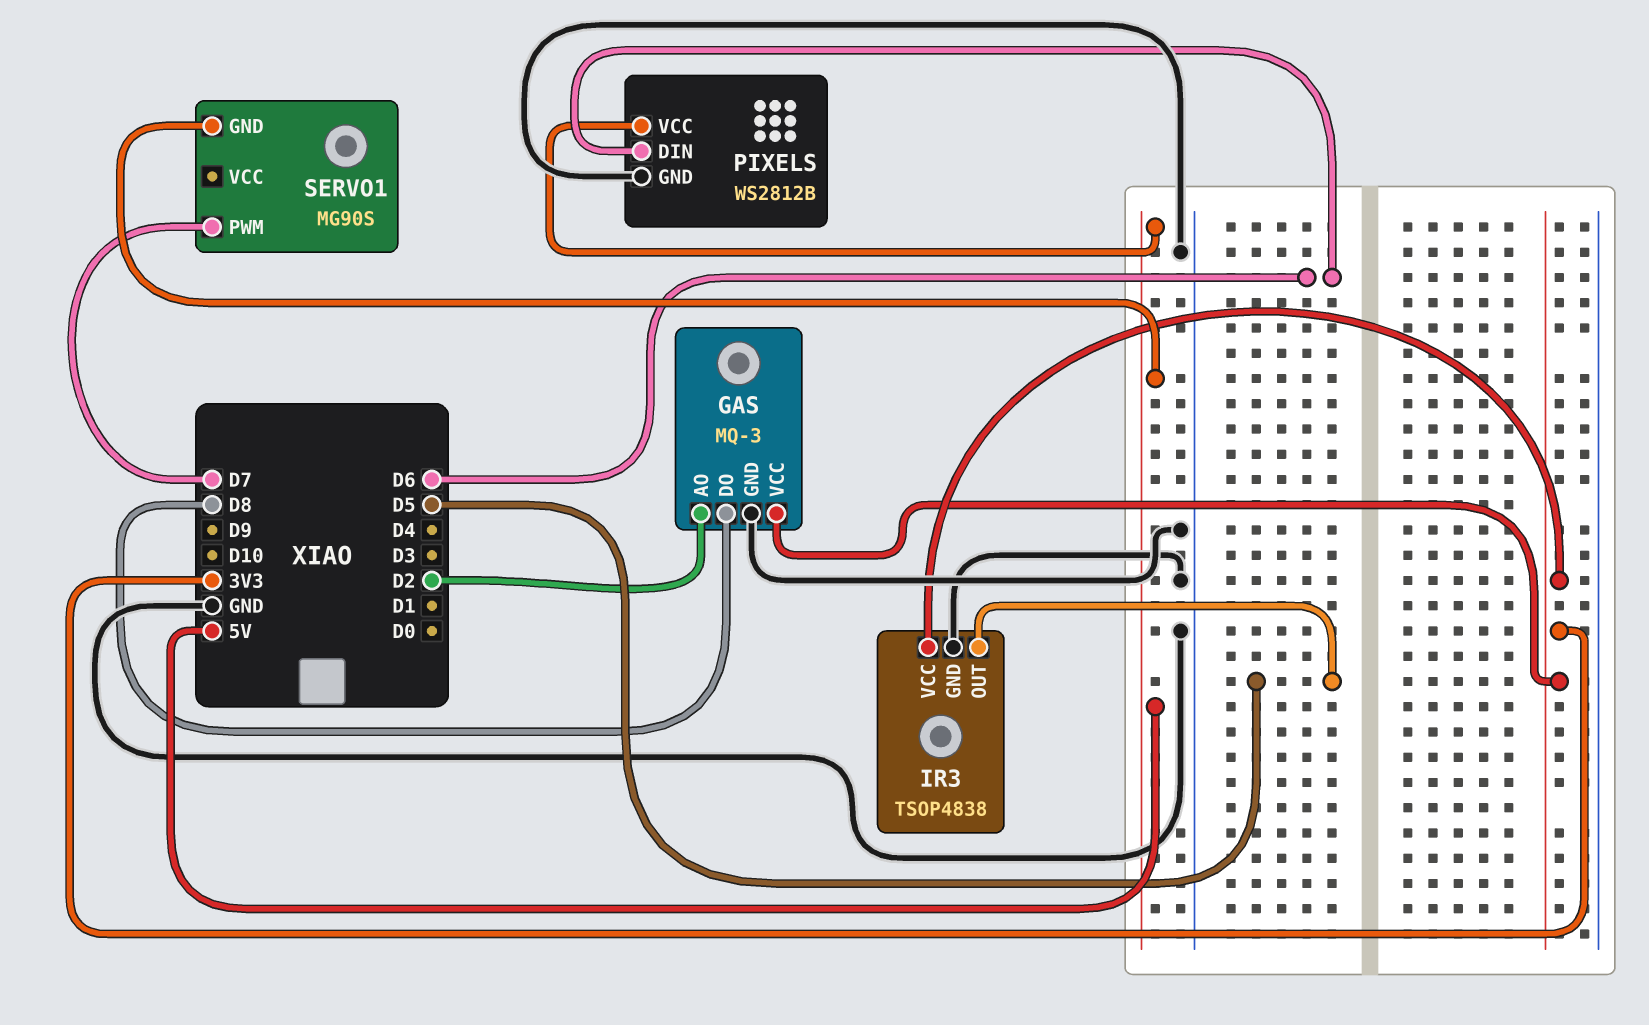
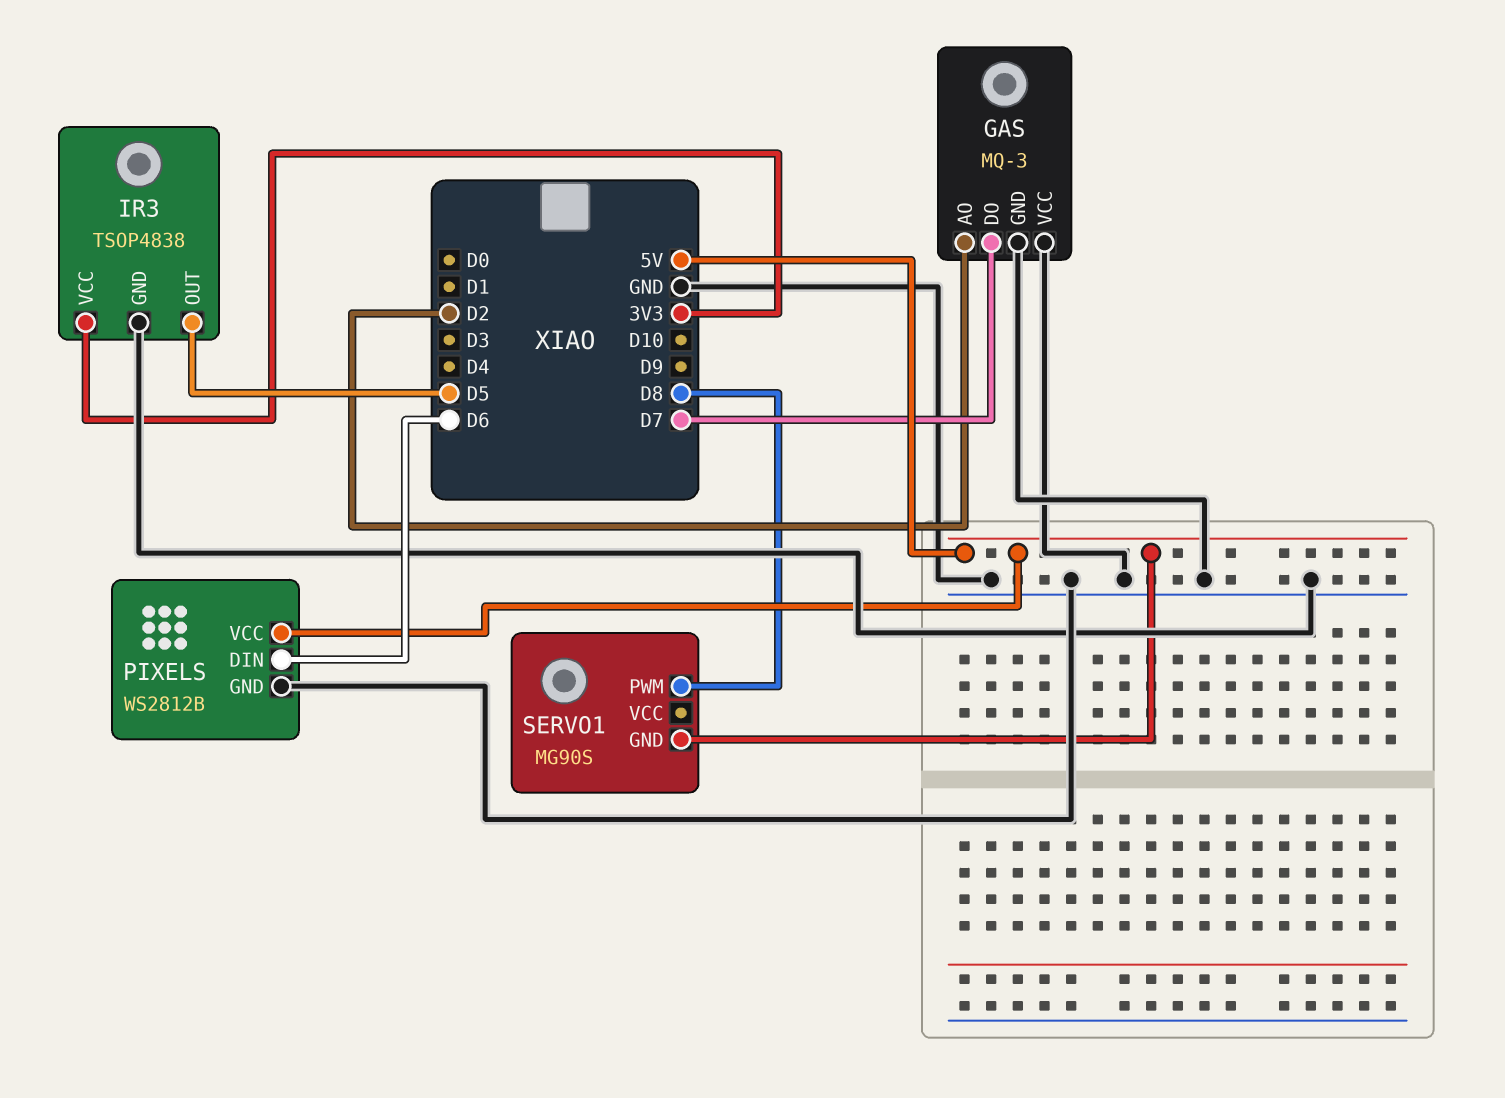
GAS pin DO: D8 -> D7
GAS pin VCC: 3V3 -> GND
SERVO1 pin PWM: D7 -> D8

